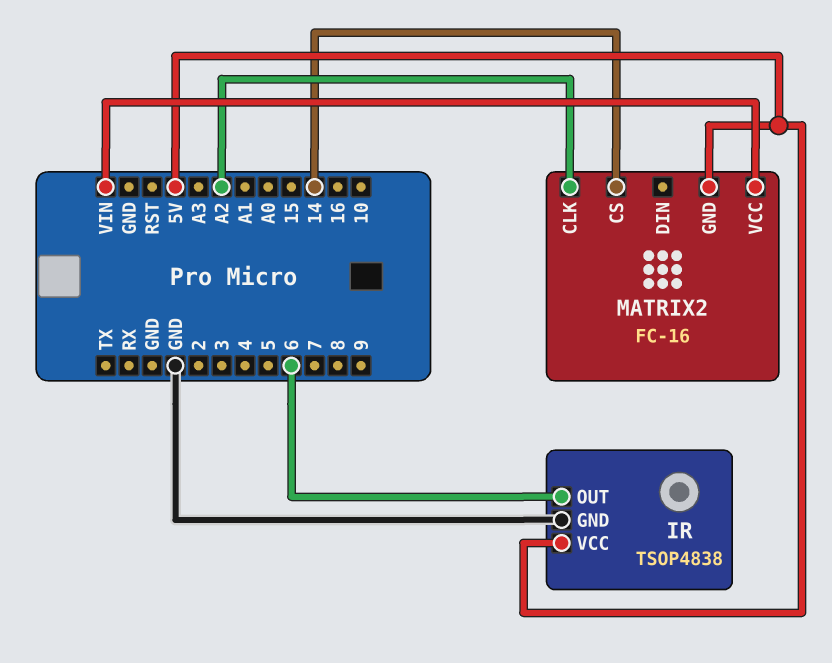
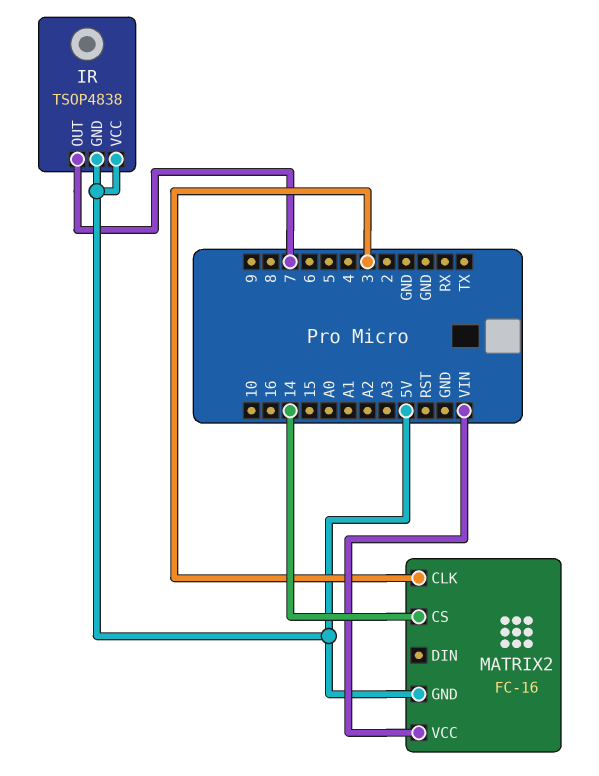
IR pin GND: GND -> 5V
IR pin OUT: 6 -> 7
MATRIX2 pin CLK: A2 -> 3

